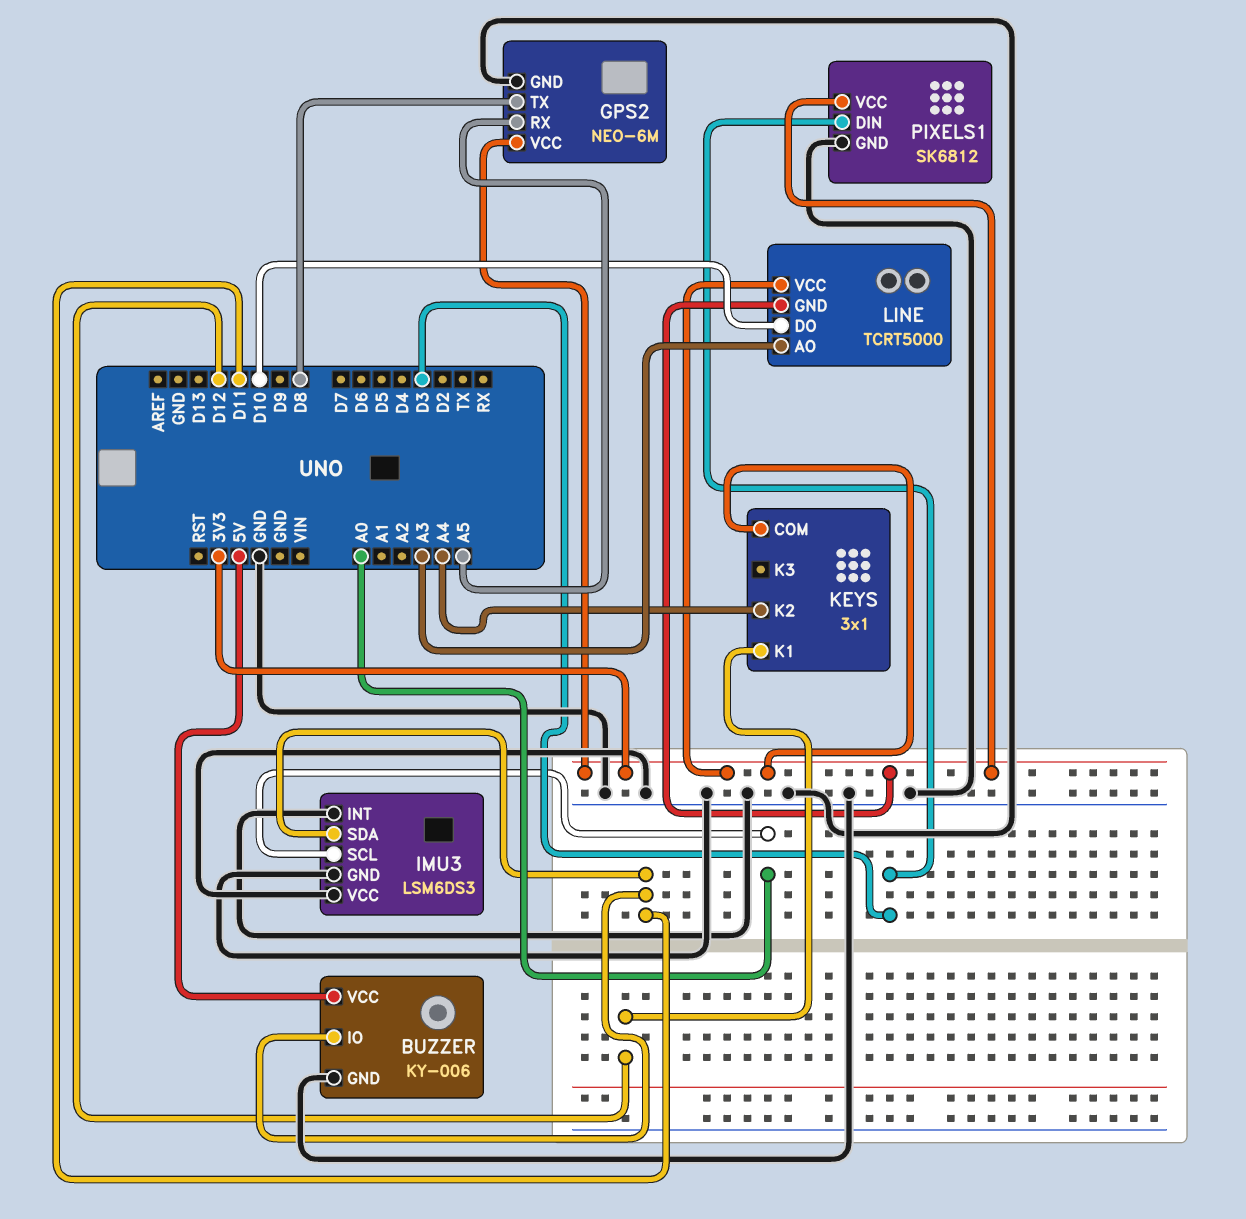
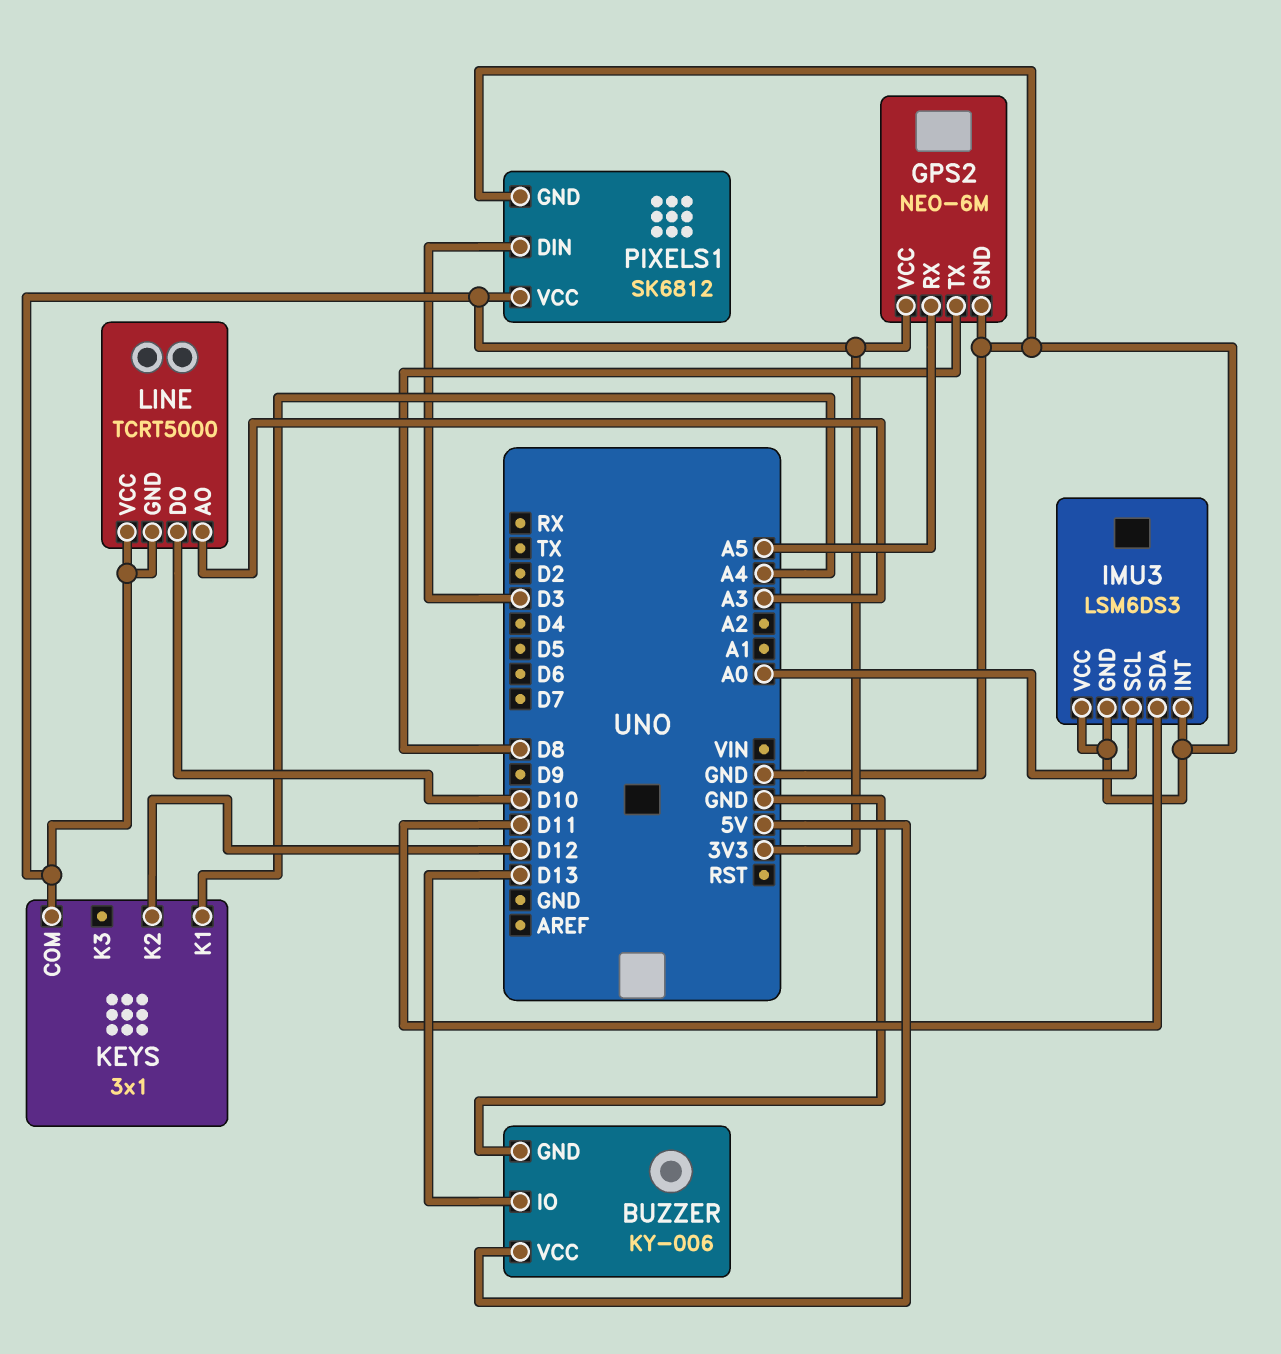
BUZZER pin IO: D11 -> D13
KEYS pin K1: D12 -> A4
KEYS pin K2: A4 -> D12

